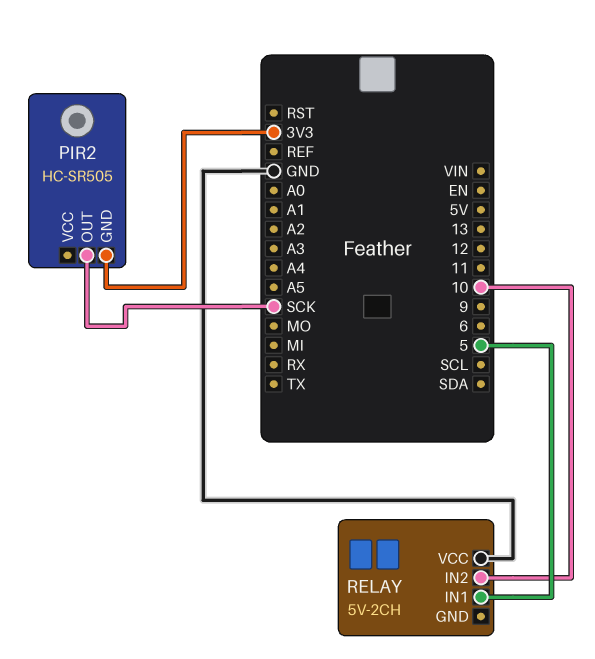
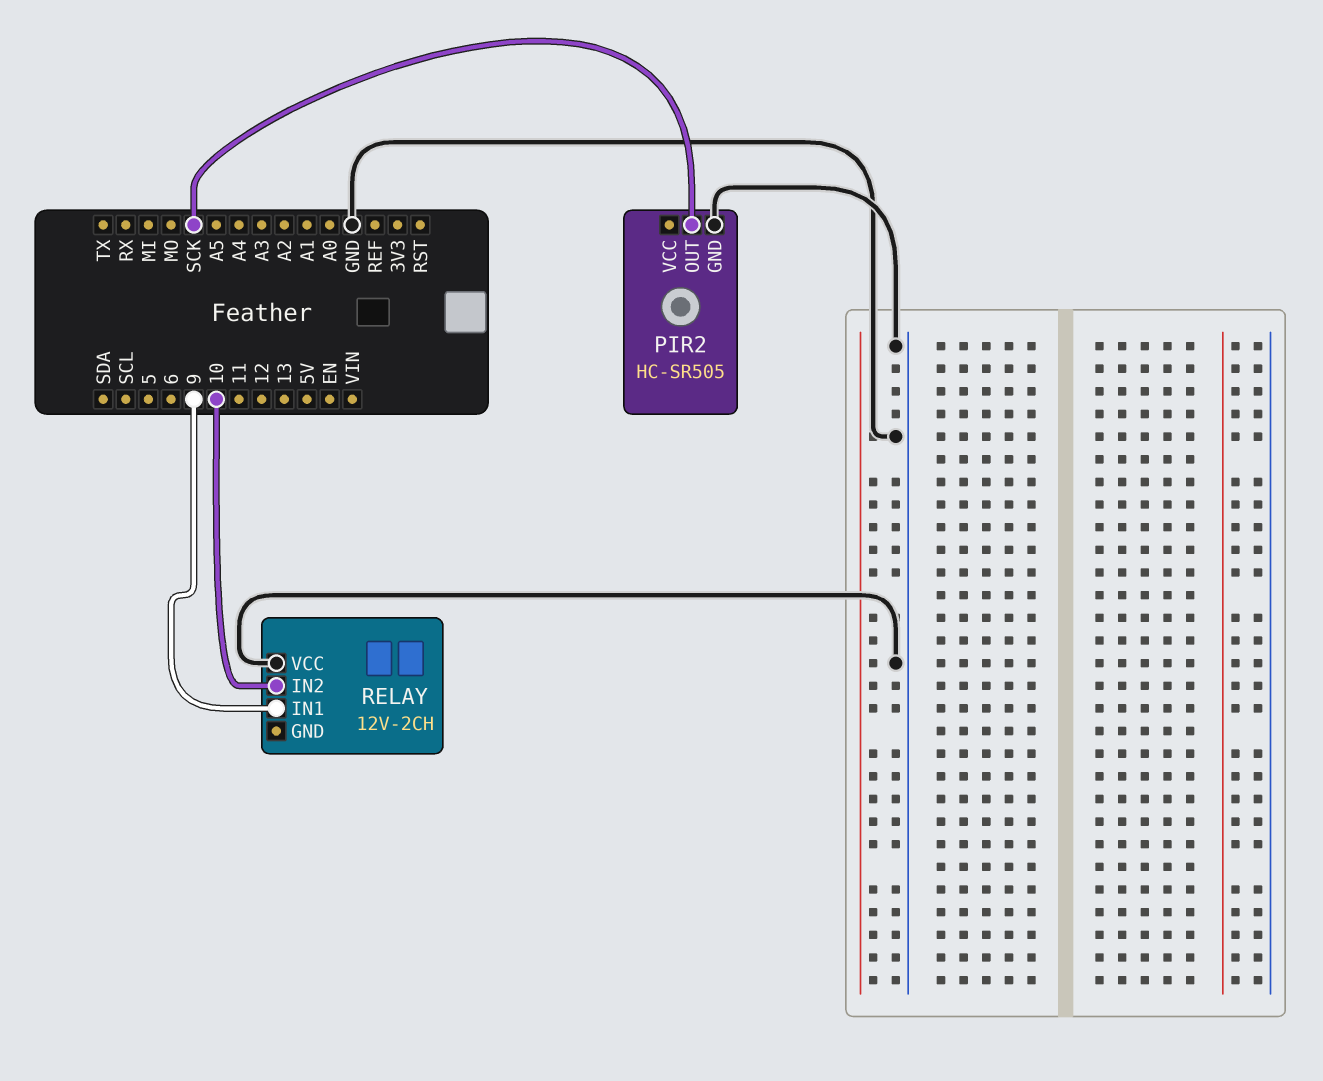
PIR2 pin GND: 3V3 -> GND
RELAY: 5V-2CH -> 12V-2CH
RELAY pin IN1: 5 -> 9

